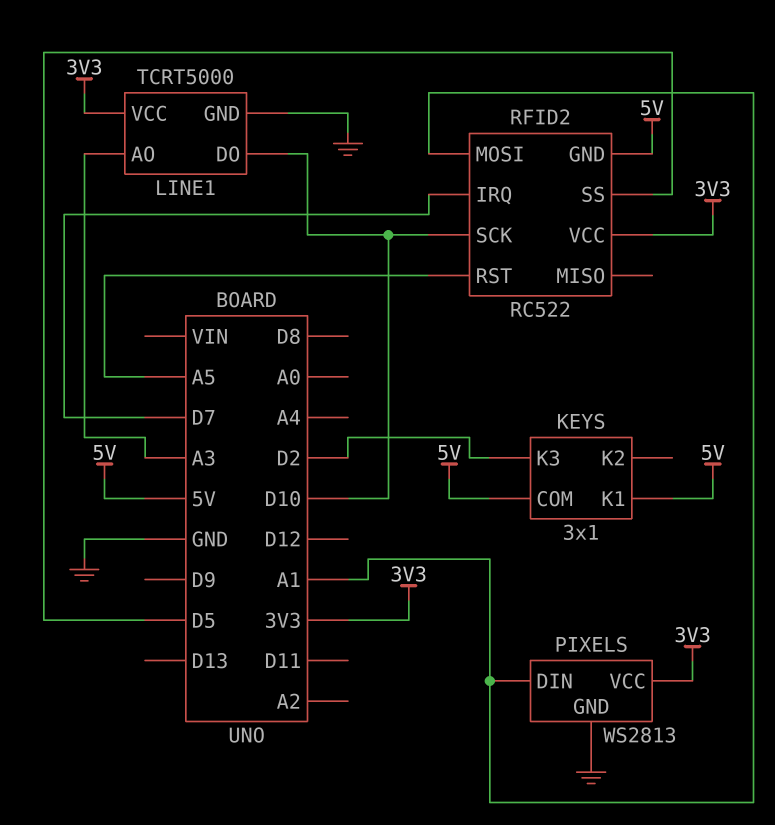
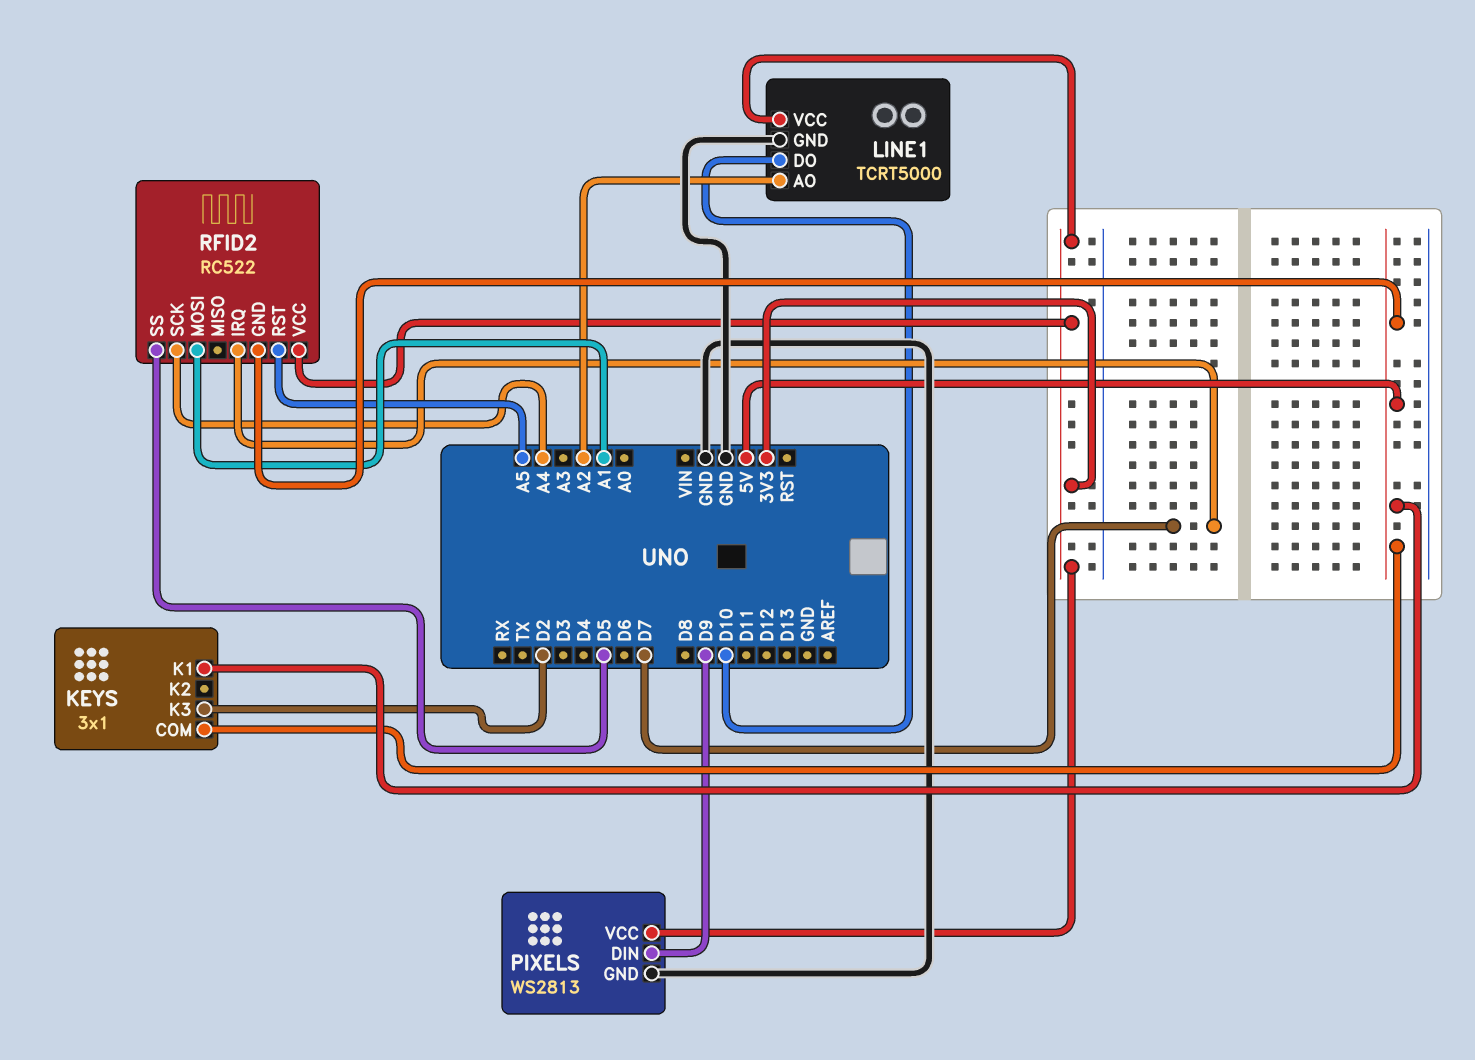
LINE1 pin AO: A3 -> A2
PIXELS pin DIN: A1 -> D9
RFID2 pin SCK: D10 -> A4

